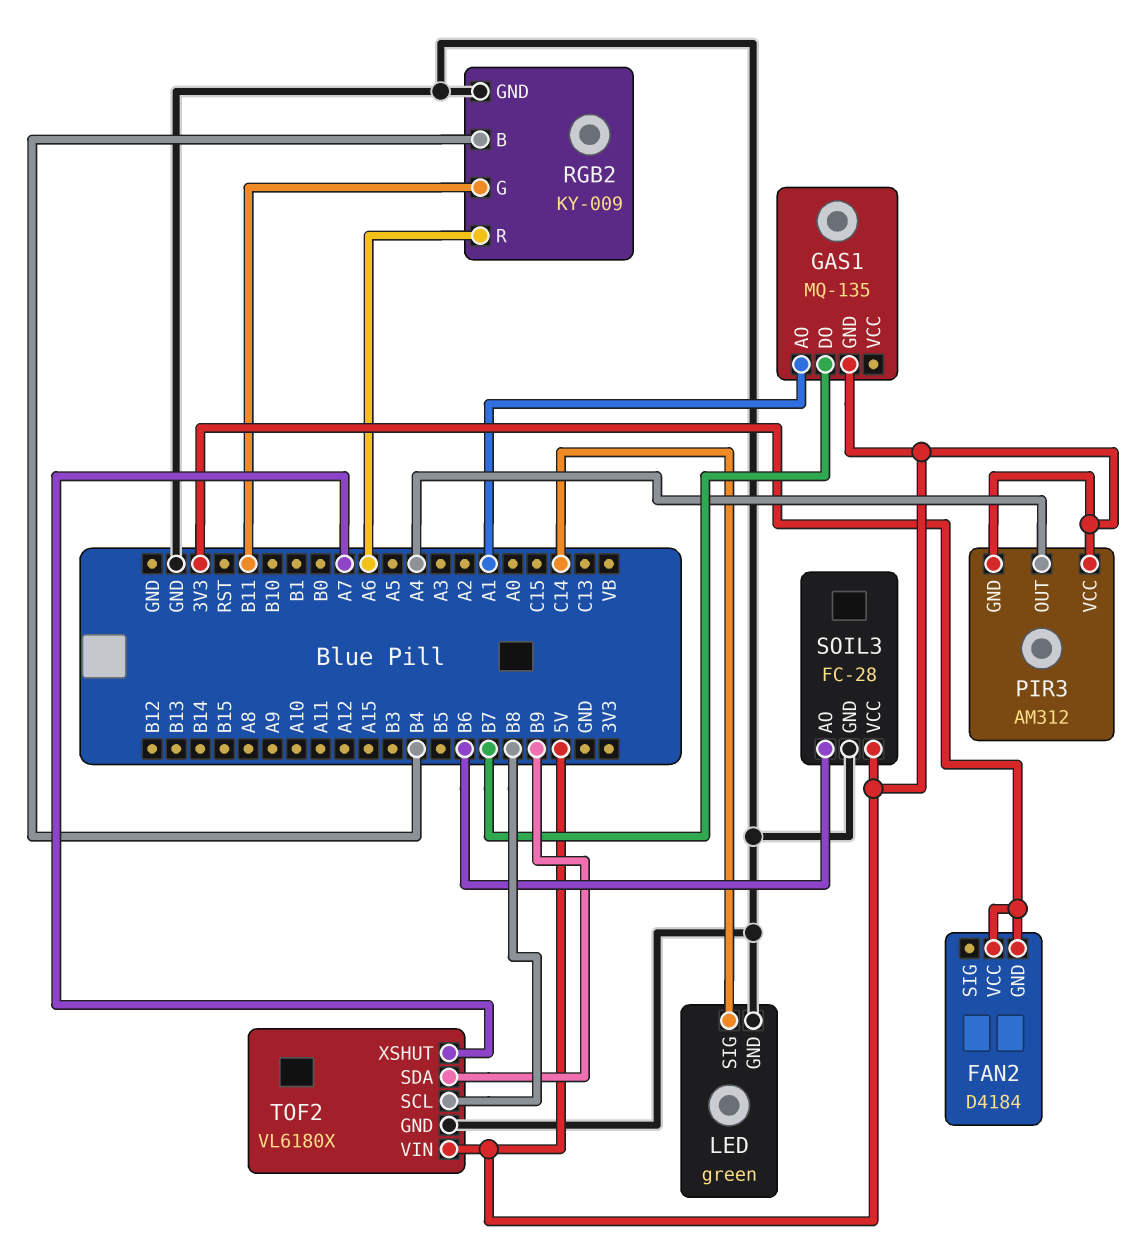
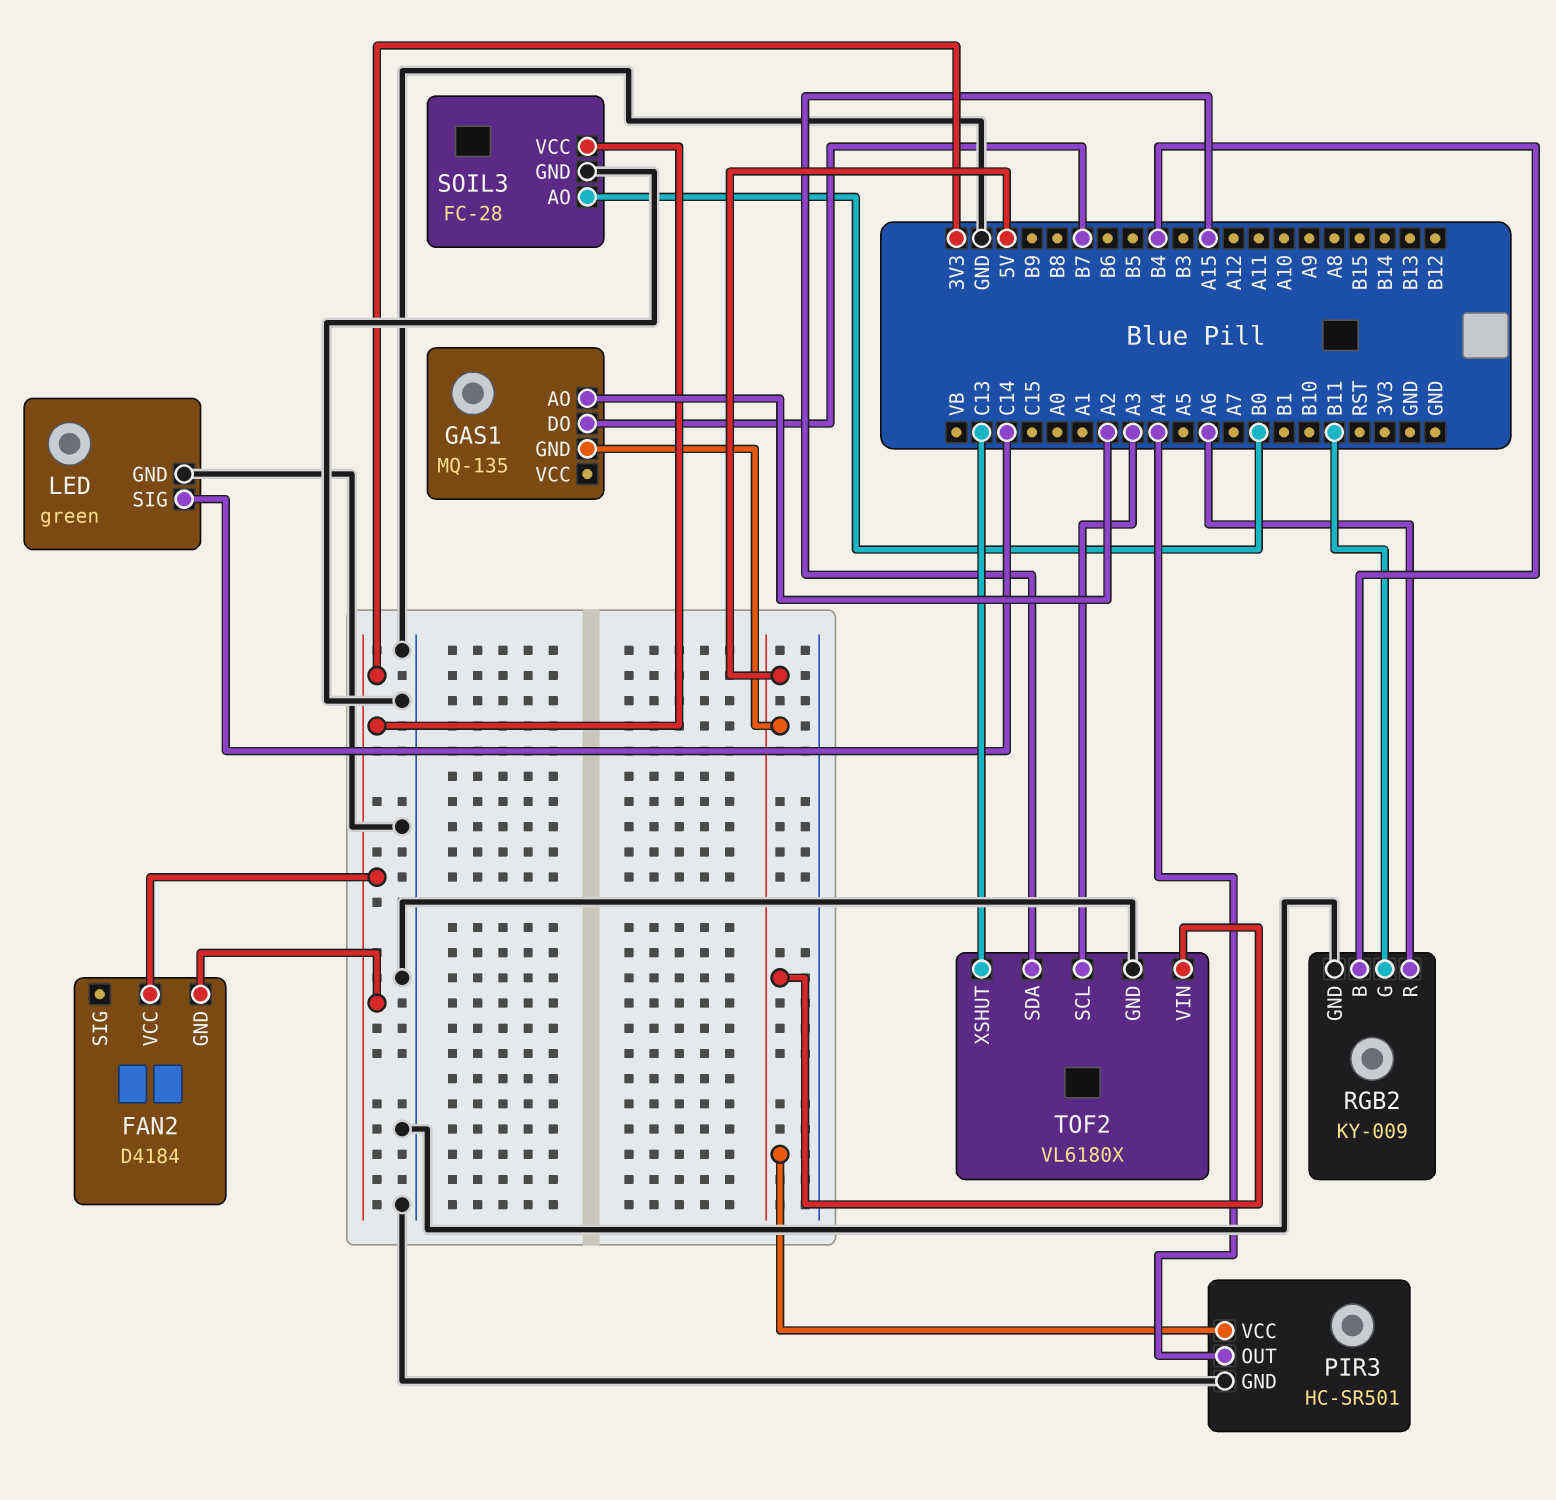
GAS1 pin AO: A1 -> A2
PIR3: AM312 -> HC-SR501
PIR3 pin GND: 5V -> GND
SOIL3 pin AO: B6 -> B0
SOIL3 pin VCC: 5V -> 3V3
TOF2 pin SCL: B8 -> A3
TOF2 pin SDA: B9 -> A15
TOF2 pin XSHUT: A7 -> C13

